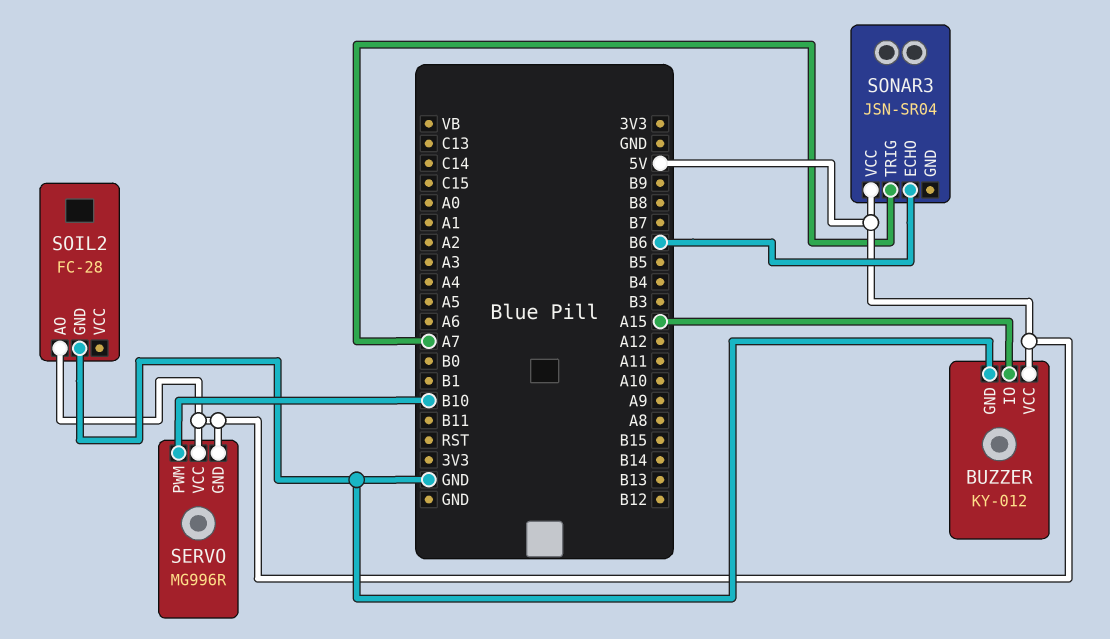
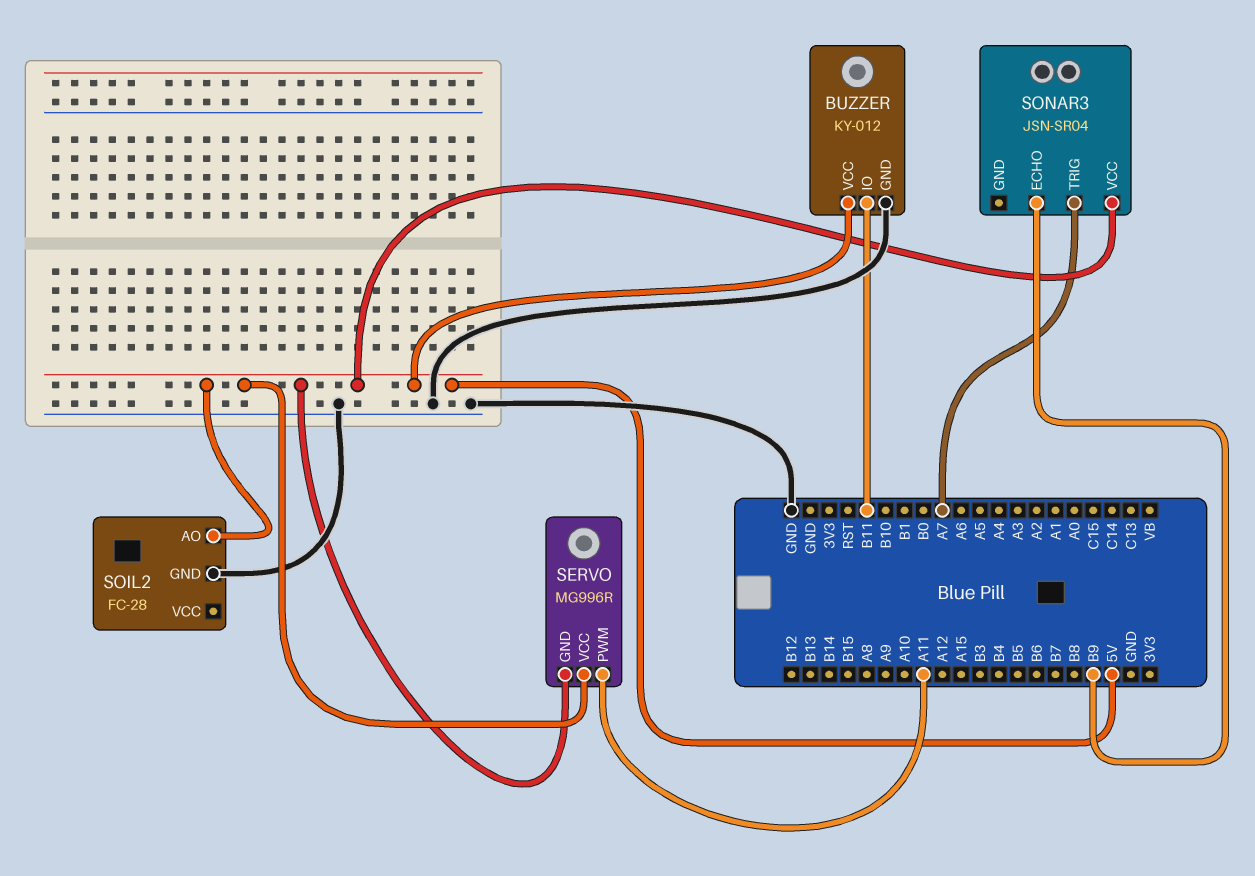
BUZZER pin IO: A15 -> B11
SERVO pin PWM: B10 -> A11
SONAR3 pin ECHO: B6 -> B9

